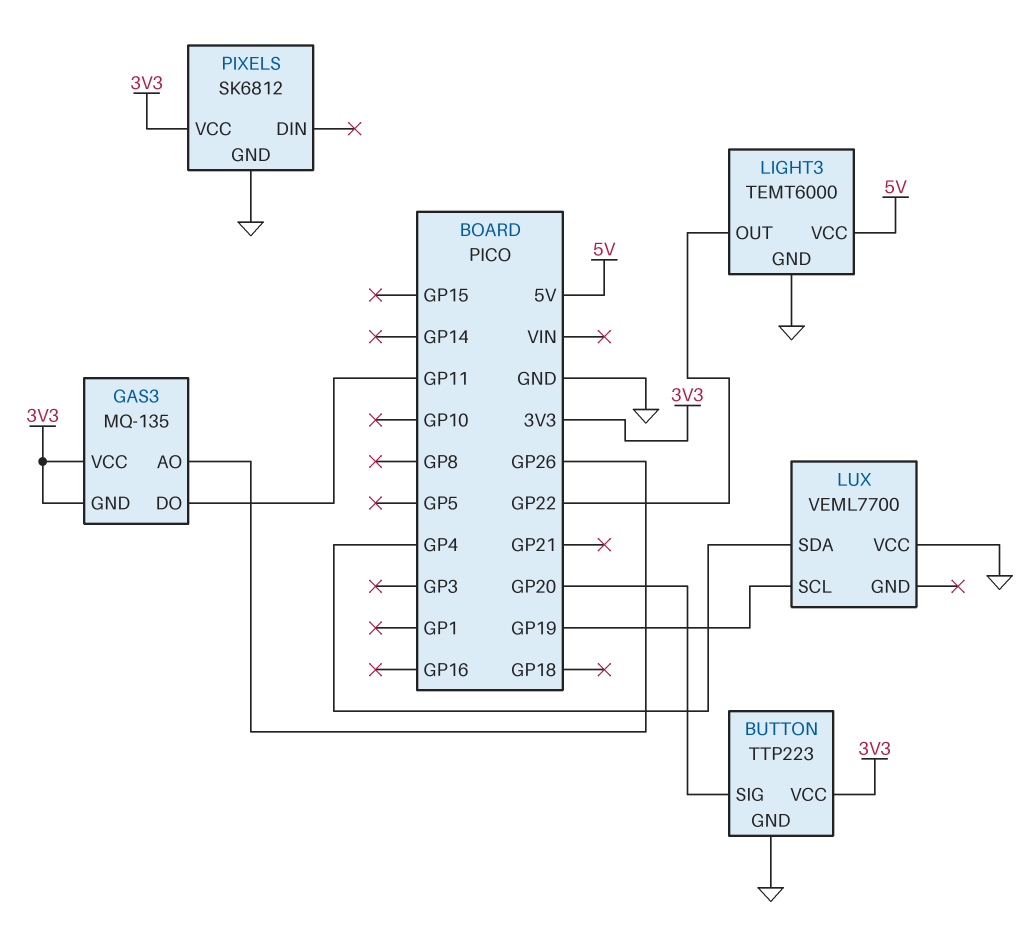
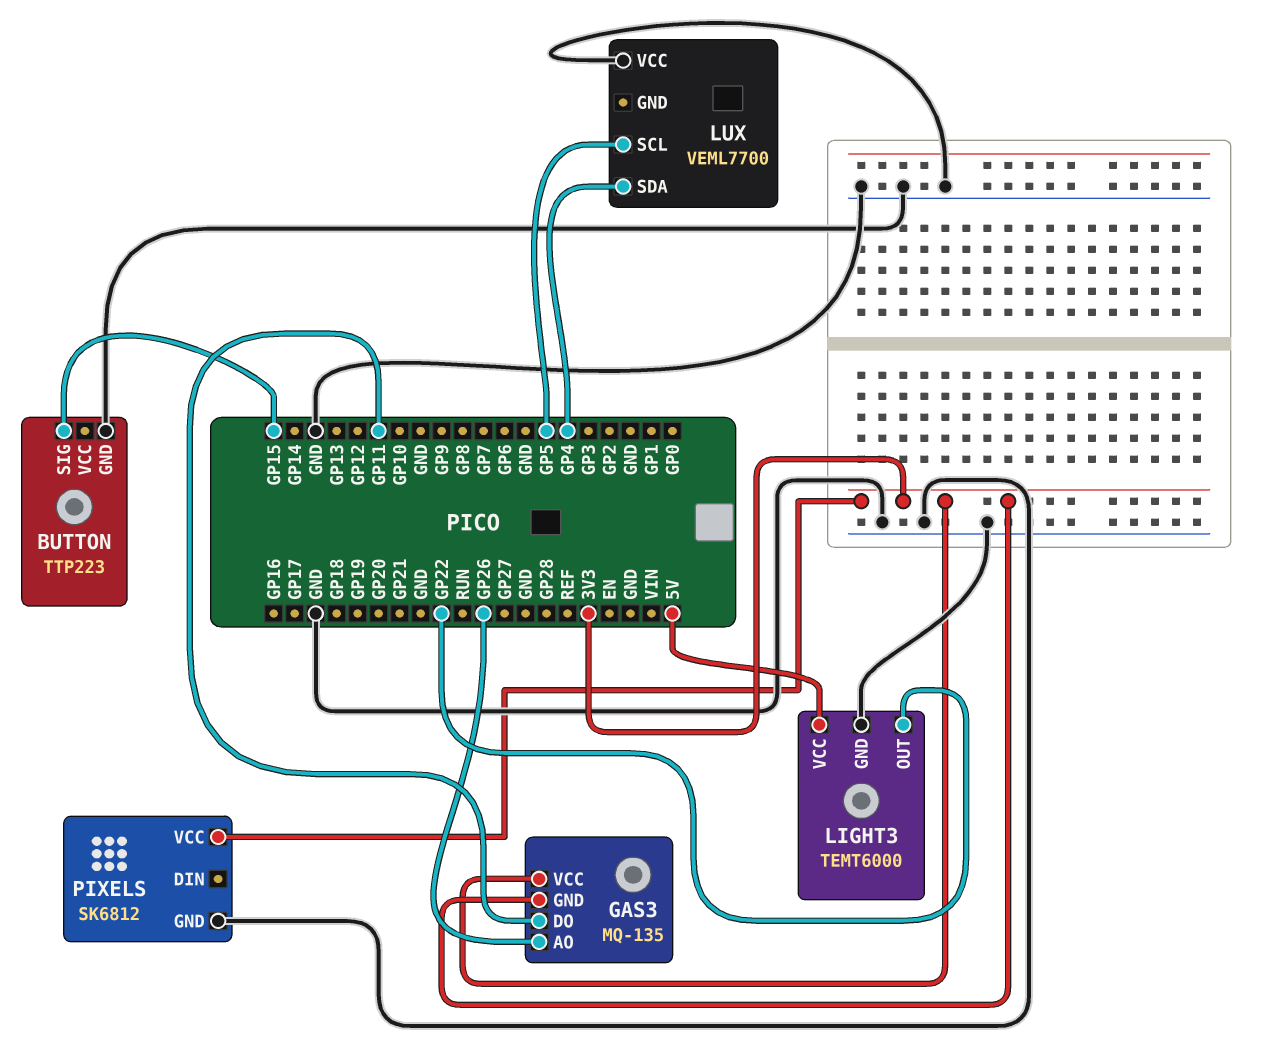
BUTTON pin SIG: GP20 -> GP15
BUTTON pin VCC: 3V3 -> none
LUX pin SCL: GP19 -> GP5

